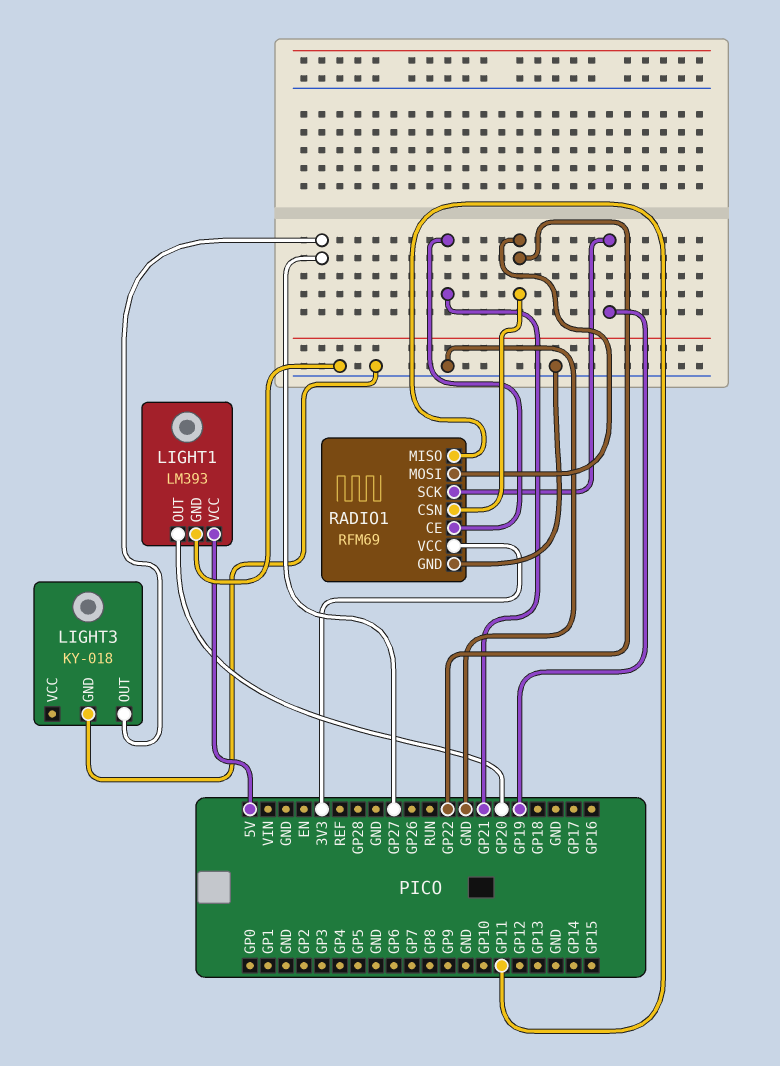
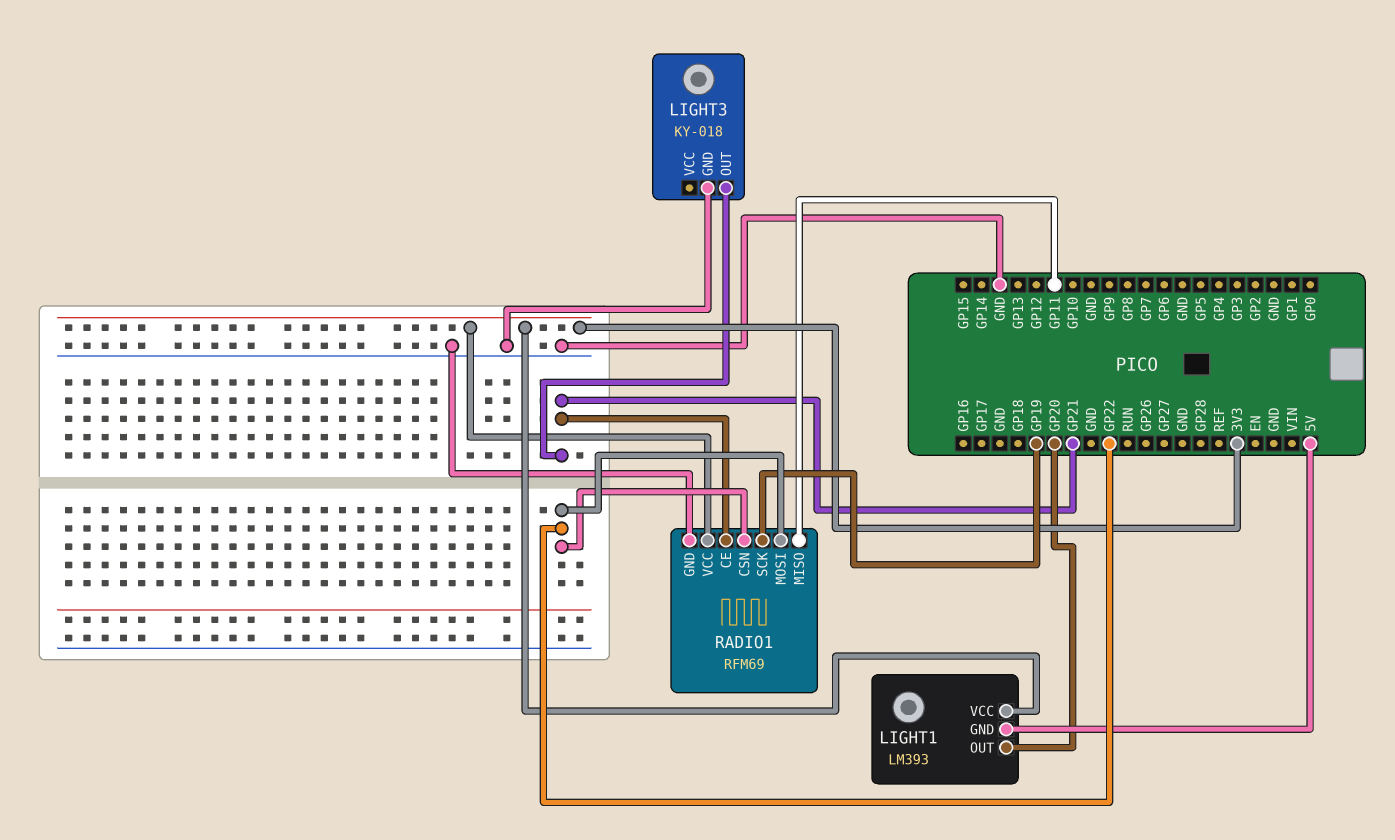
LIGHT1 pin GND: GND -> 5V
LIGHT1 pin VCC: 5V -> 3V3
LIGHT3 pin OUT: GP27 -> GP21

